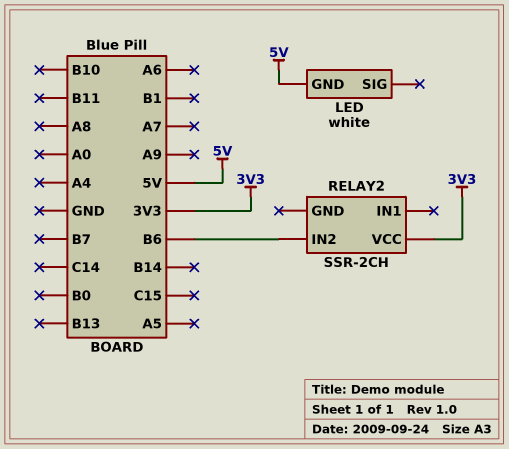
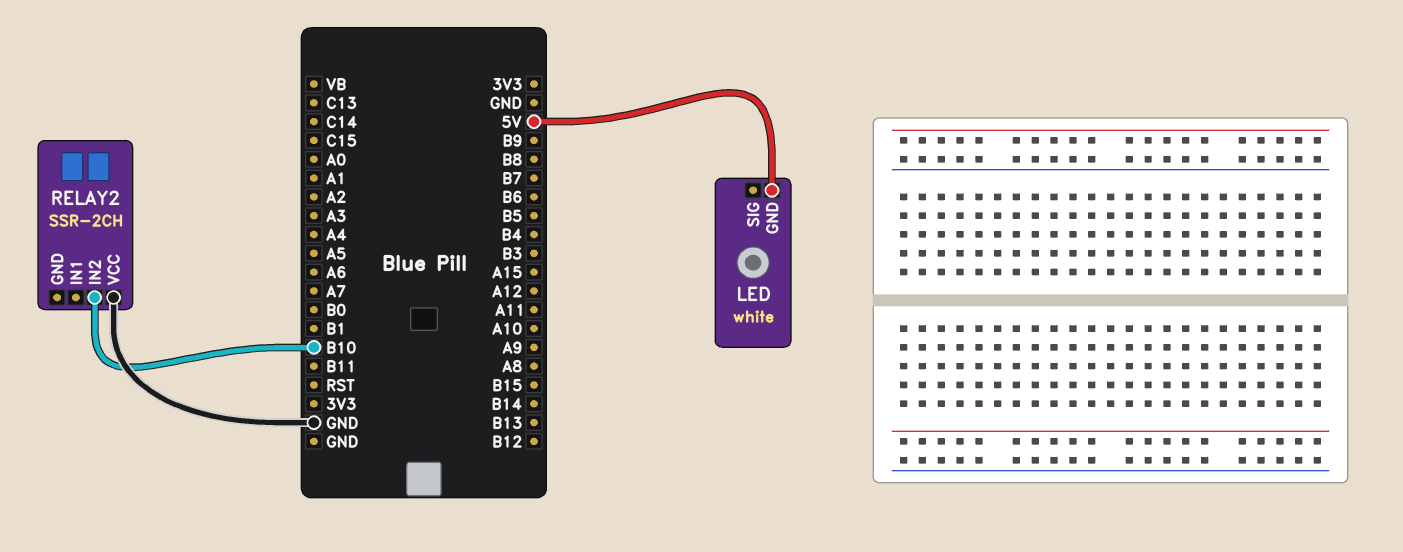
RELAY2 pin IN2: B6 -> B10
RELAY2 pin VCC: 3V3 -> GND

